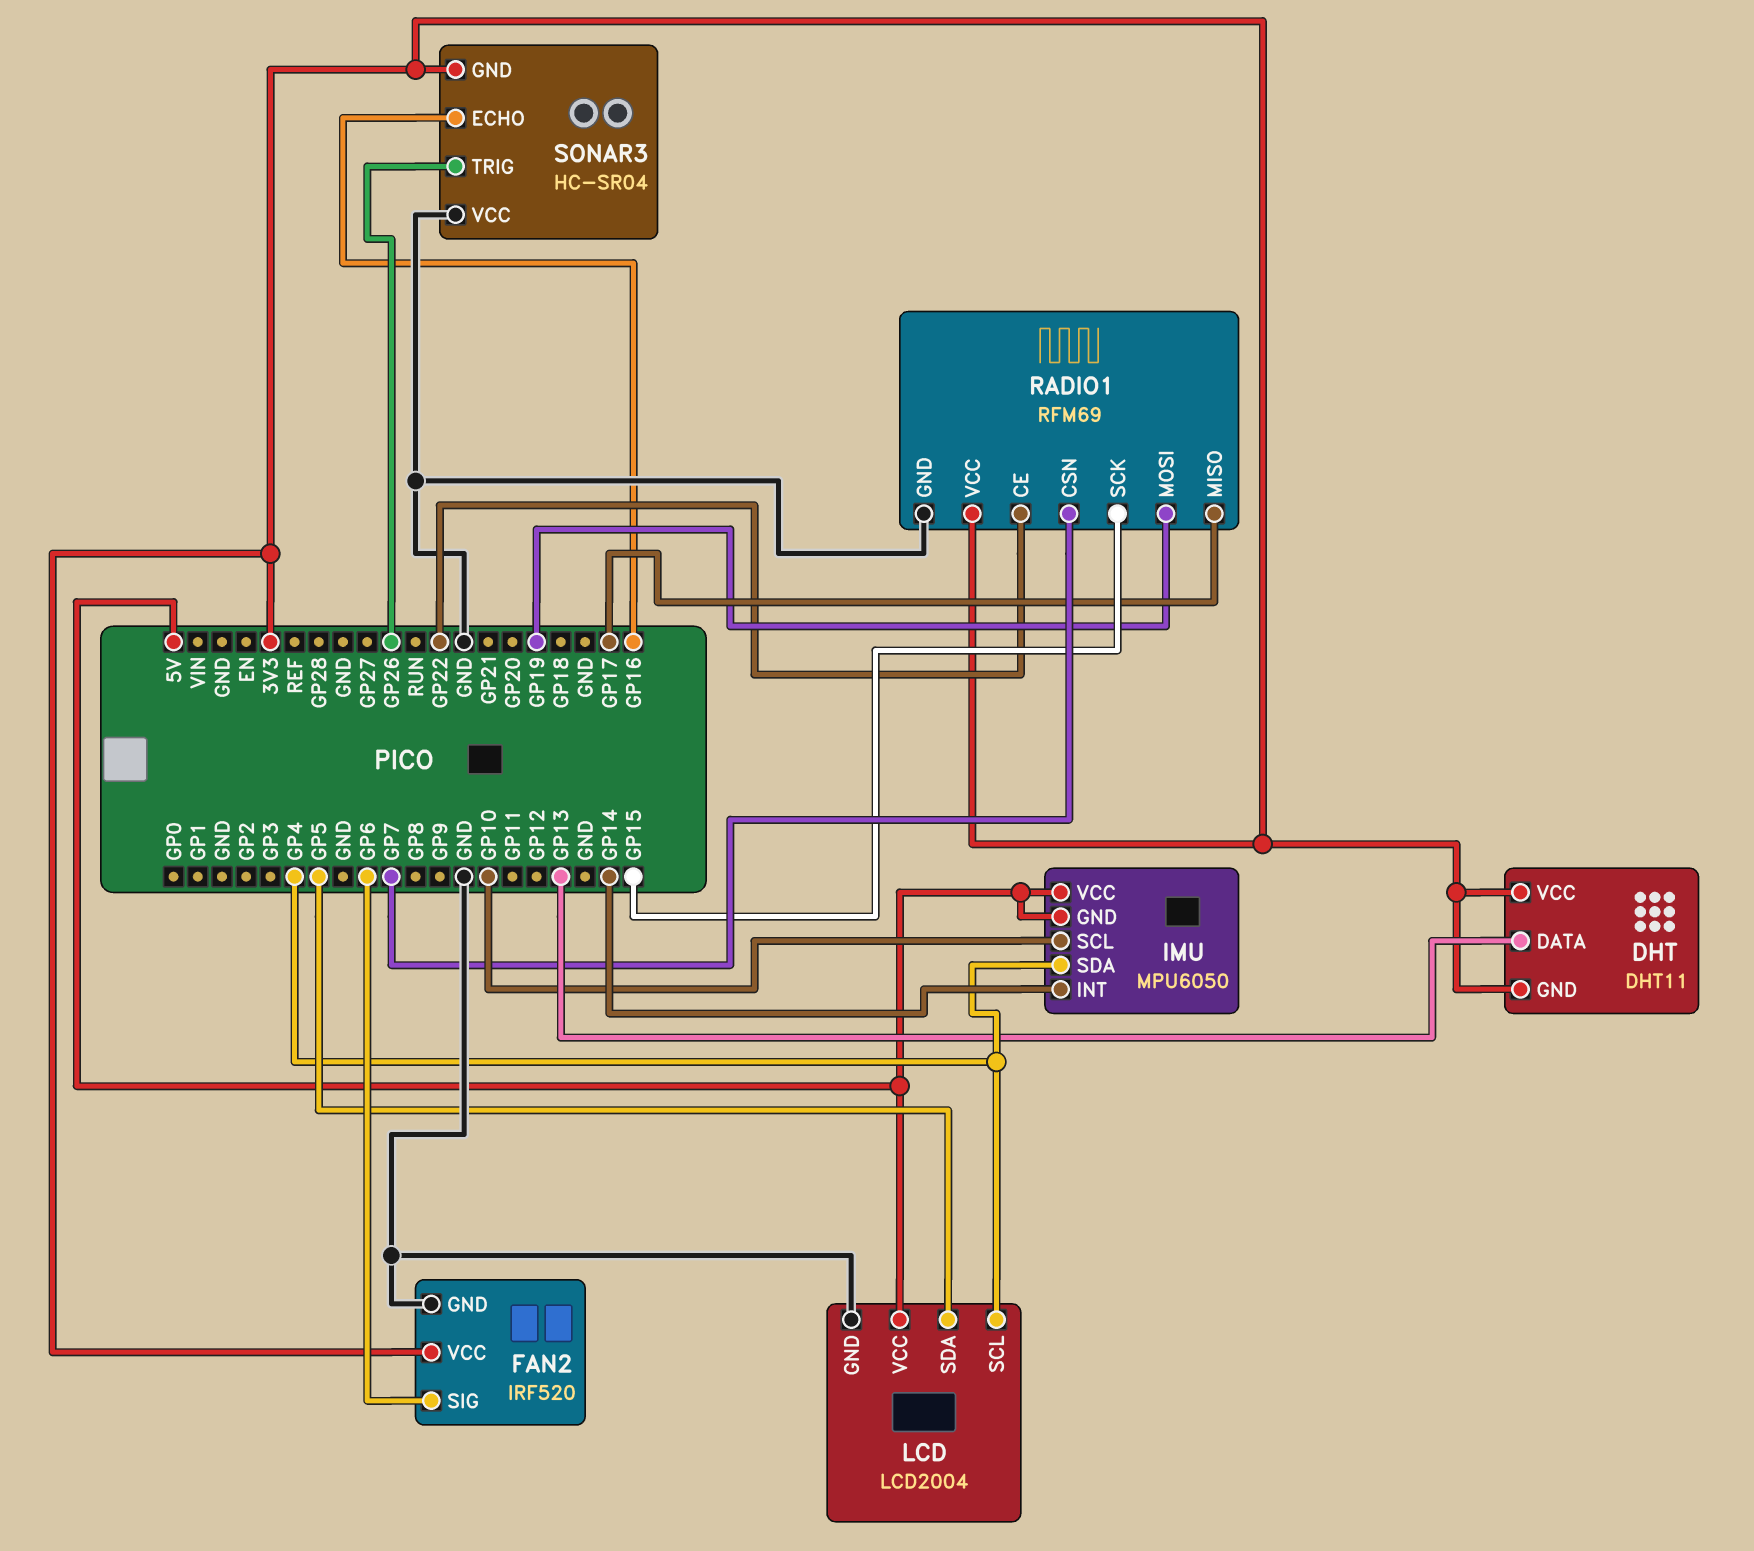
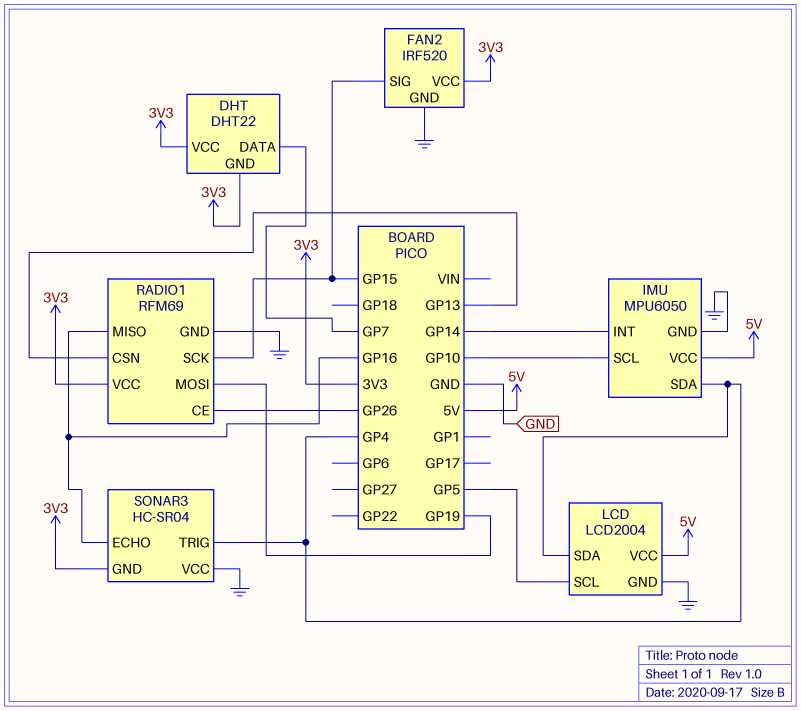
DHT: DHT11 -> DHT22
DHT pin DATA: GP13 -> GP7
FAN2 pin SIG: GP6 -> GP15
IMU pin GND: 5V -> GND
LCD pin SCL: GP4 -> GP5
LCD pin SDA: GP5 -> GP4
RADIO1 pin CE: GP22 -> GP26
RADIO1 pin CSN: GP7 -> GP13
RADIO1 pin MISO: GP17 -> GP16
SONAR3 pin TRIG: GP26 -> GP4

